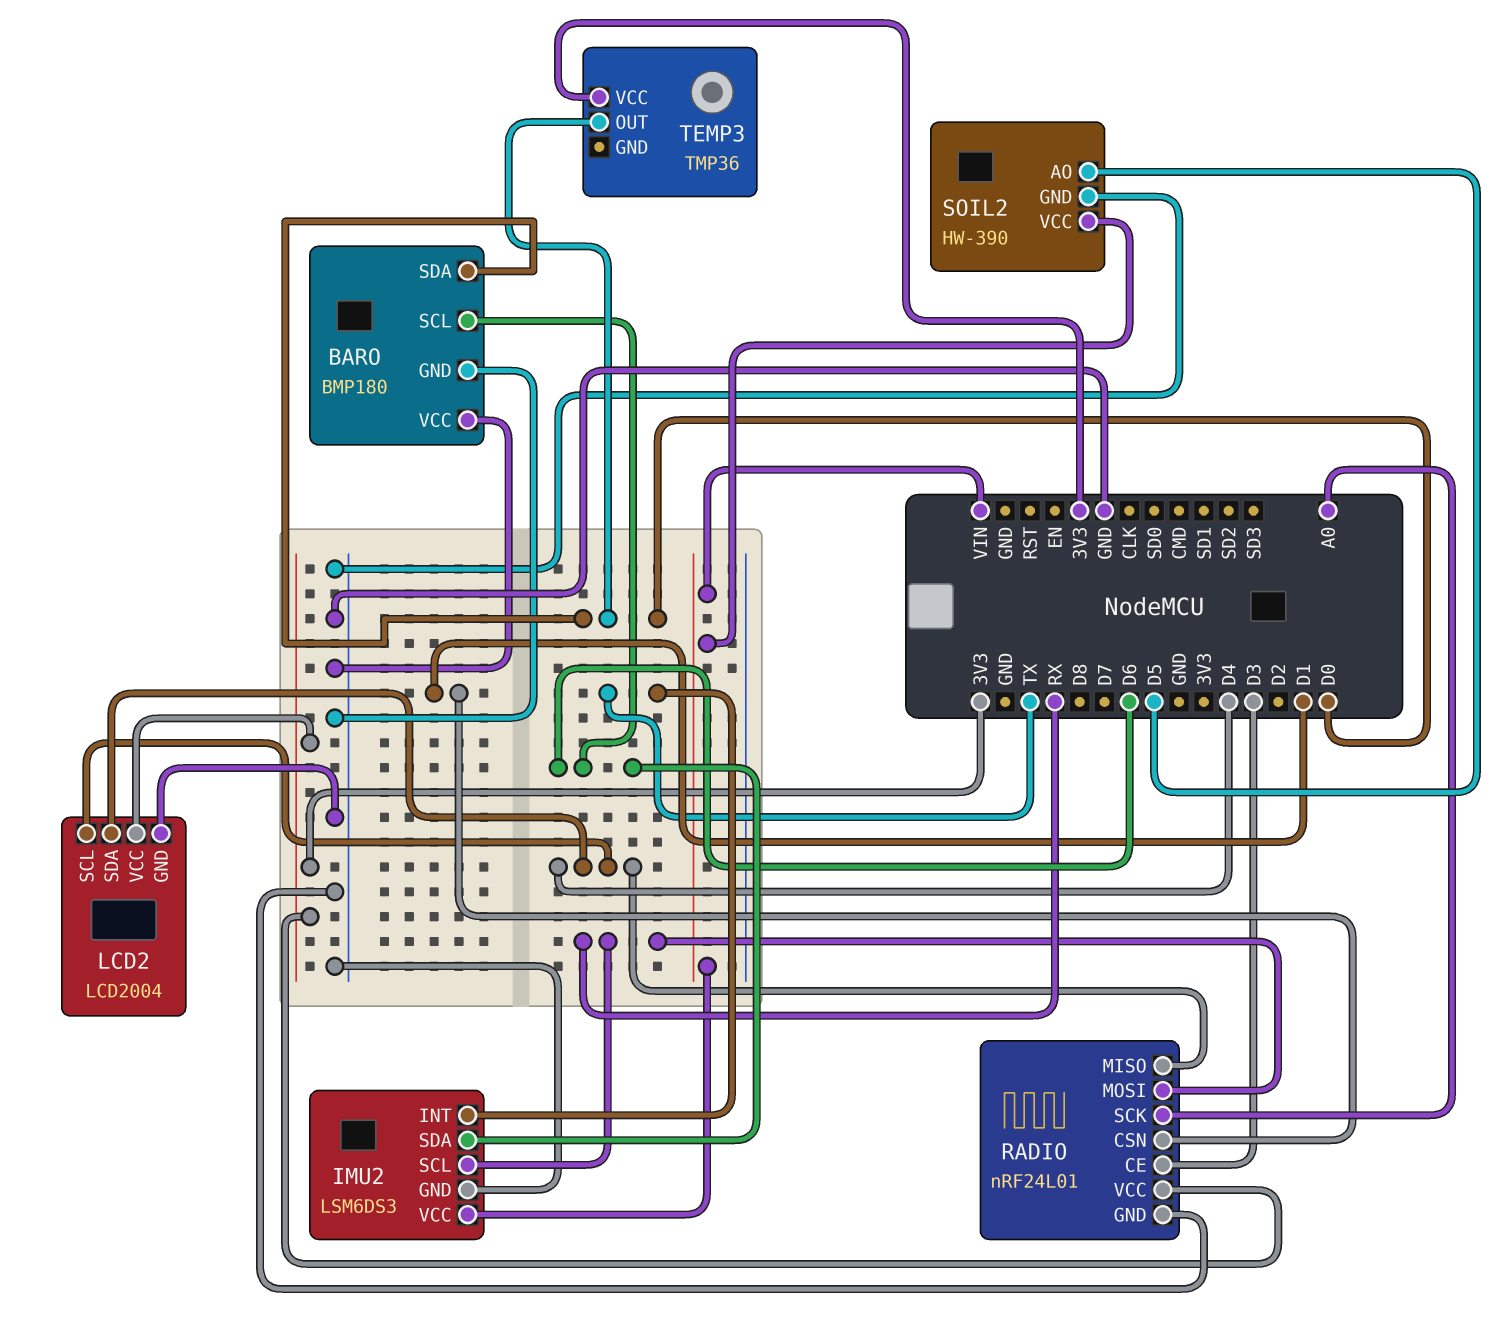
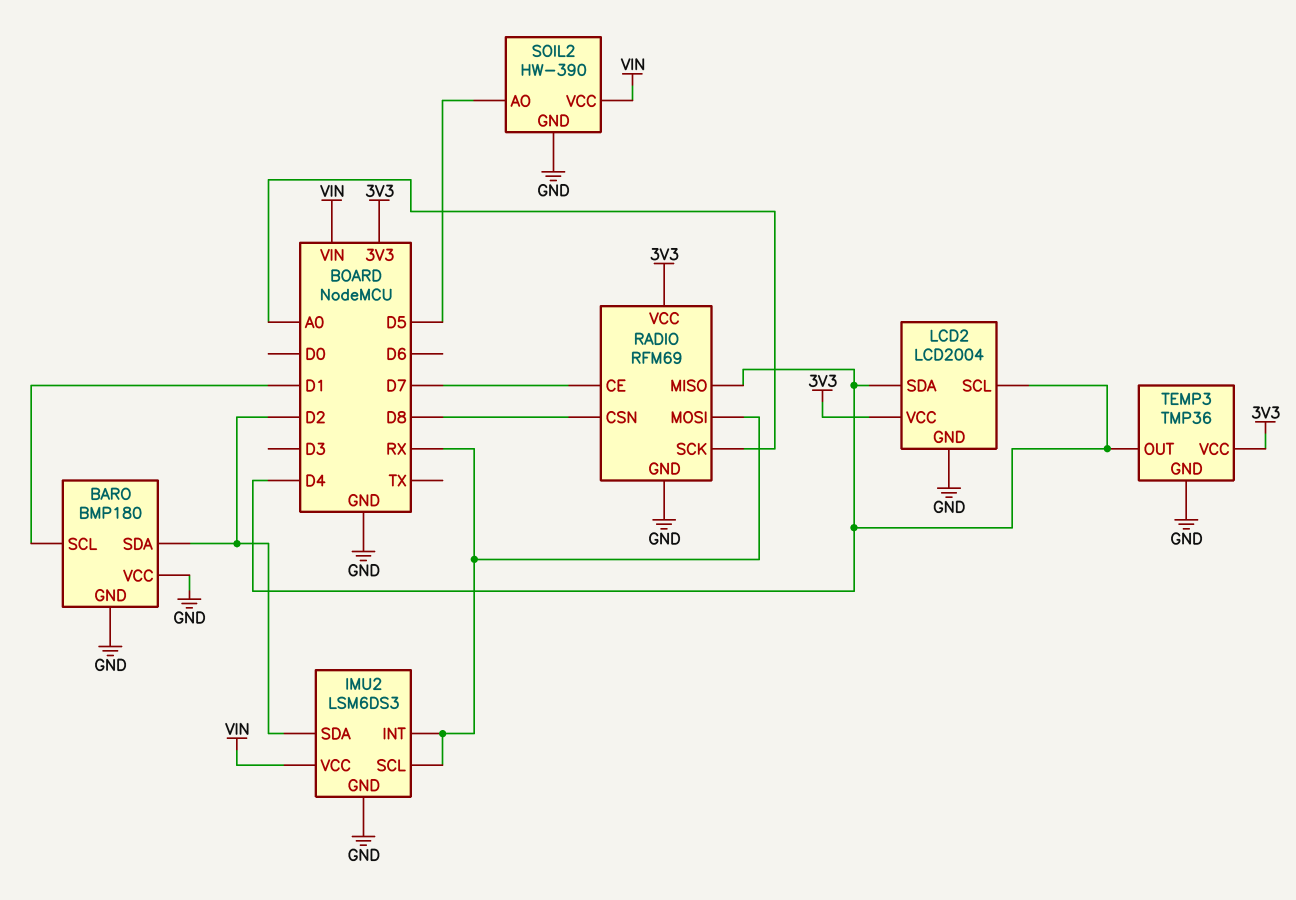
BARO pin SCL: D6 -> D1
BARO pin SDA: D0 -> D2
IMU2 pin INT: TX -> RX
IMU2 pin SDA: D6 -> D2
RADIO: nRF24L01 -> RFM69
RADIO pin CE: D3 -> D7
RADIO pin CSN: D1 -> D8
TEMP3 pin GND: none -> GND
TEMP3 pin OUT: D0 -> D4

